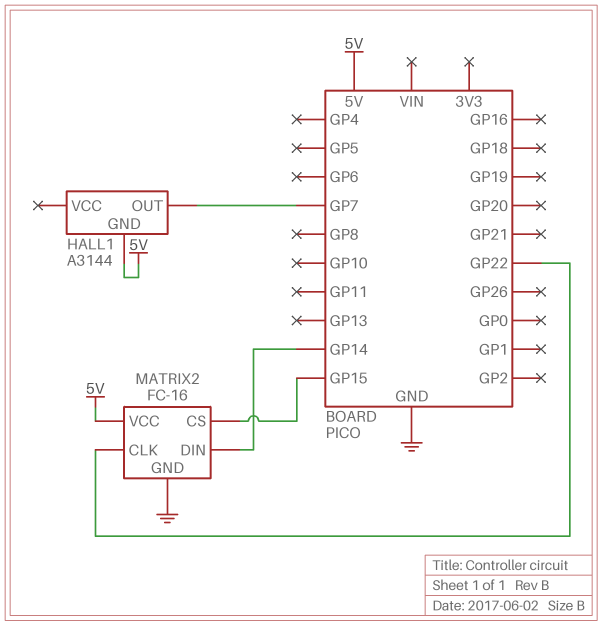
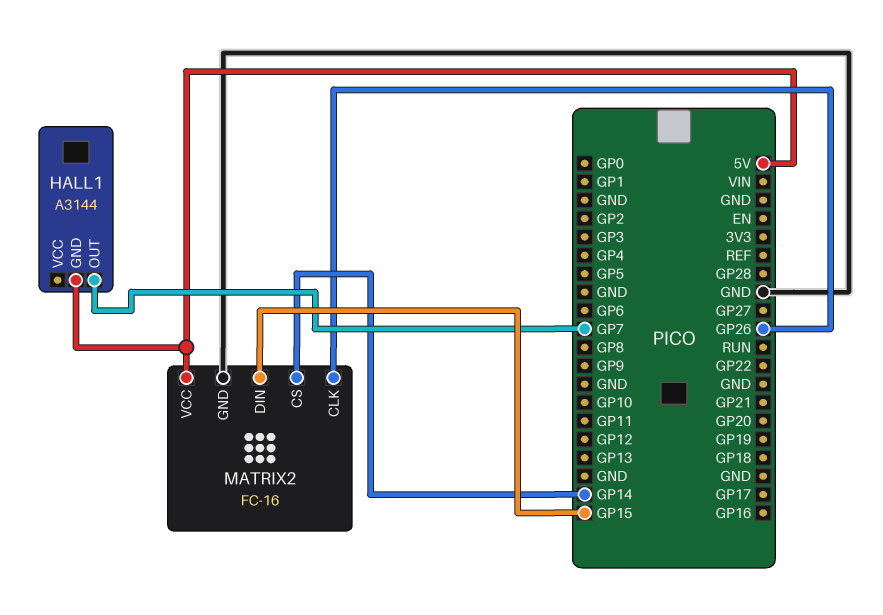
MATRIX2 pin CLK: GP22 -> GP26
MATRIX2 pin CS: GP15 -> GP14
MATRIX2 pin DIN: GP14 -> GP15

